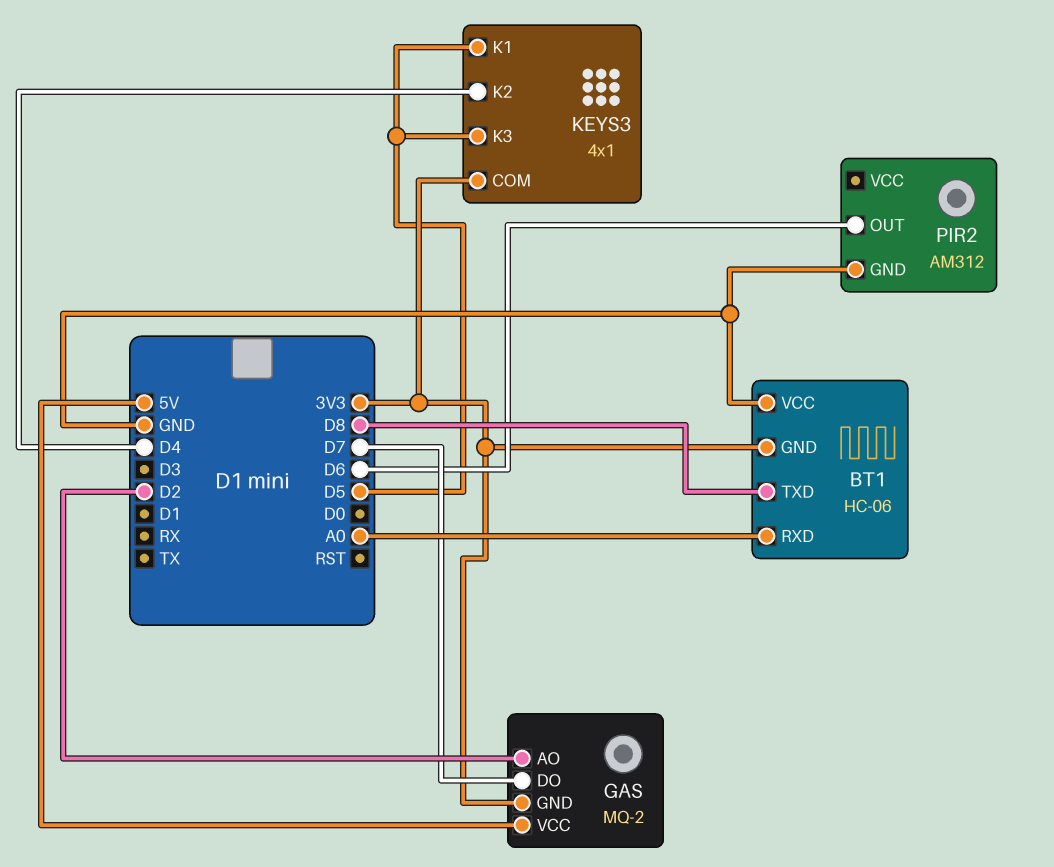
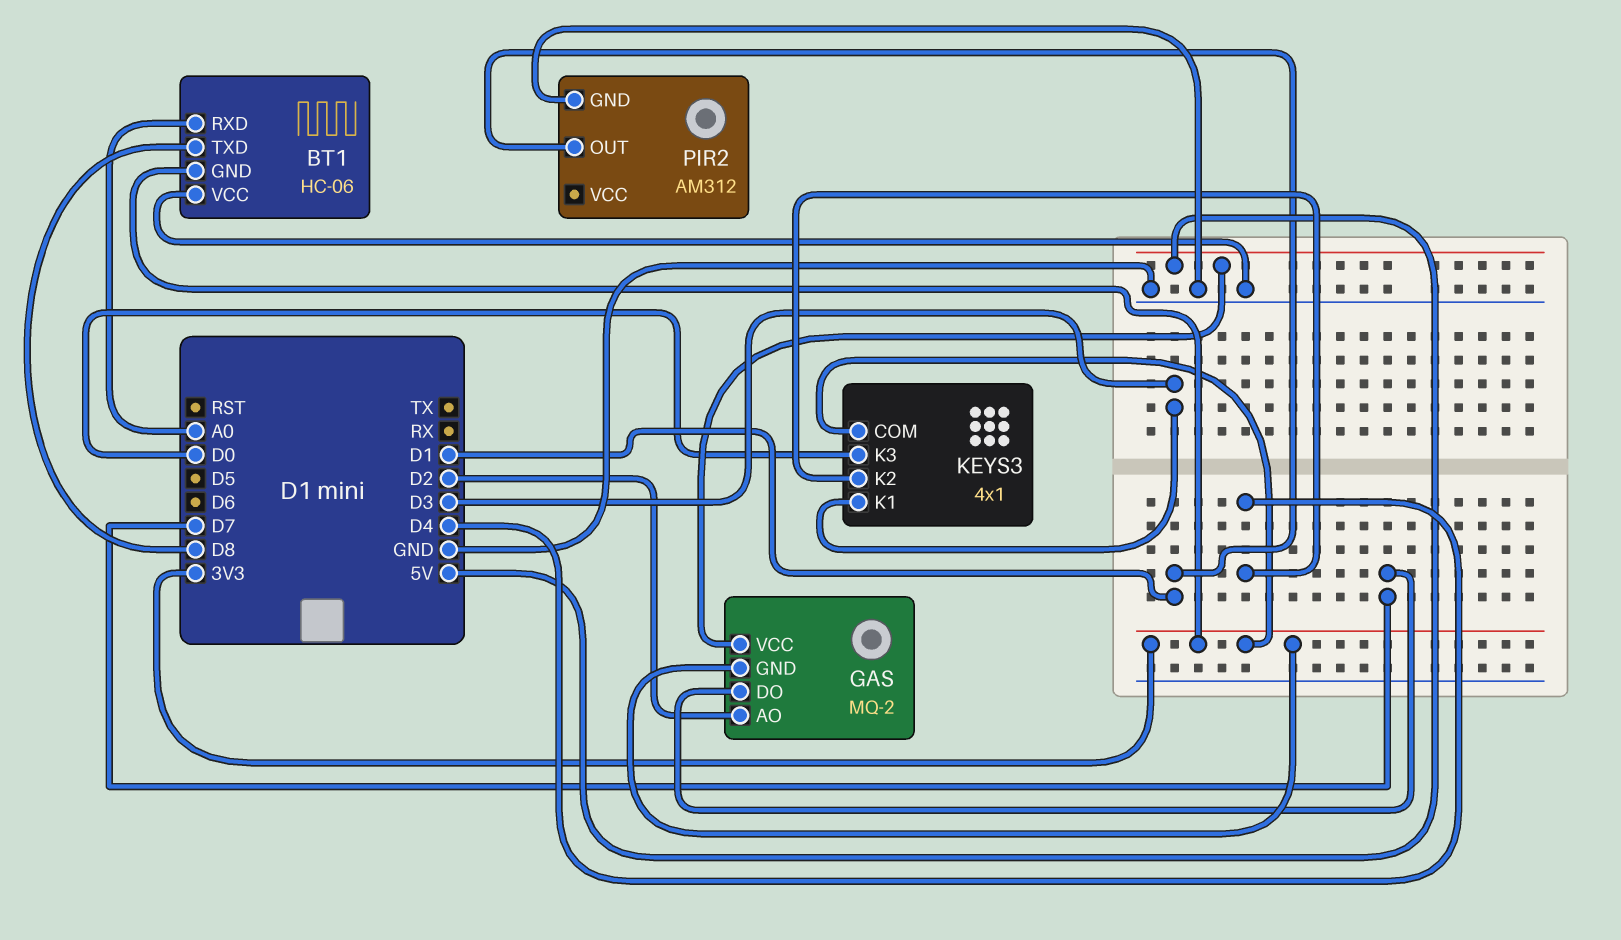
KEYS3 pin K1: D5 -> D3
KEYS3 pin K3: D5 -> D0
PIR2 pin OUT: D6 -> D1

